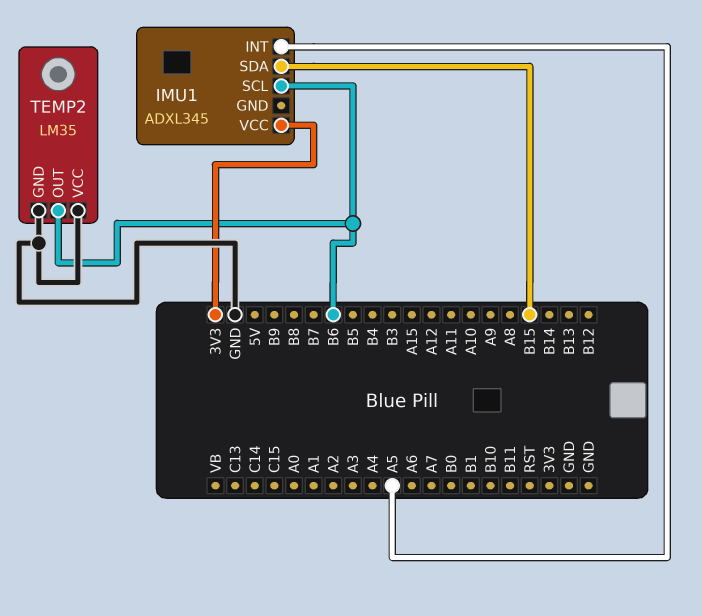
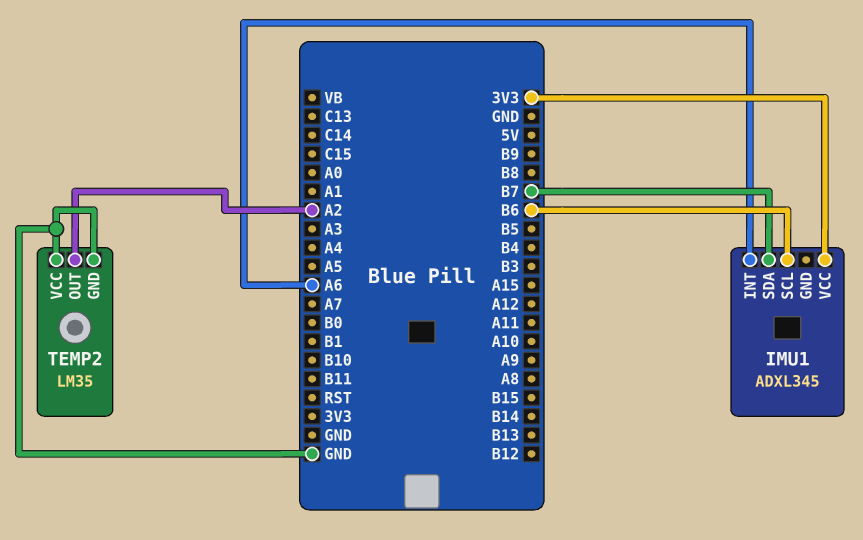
IMU1 pin INT: A5 -> A6
IMU1 pin SDA: B15 -> B7
TEMP2 pin OUT: B6 -> A2

